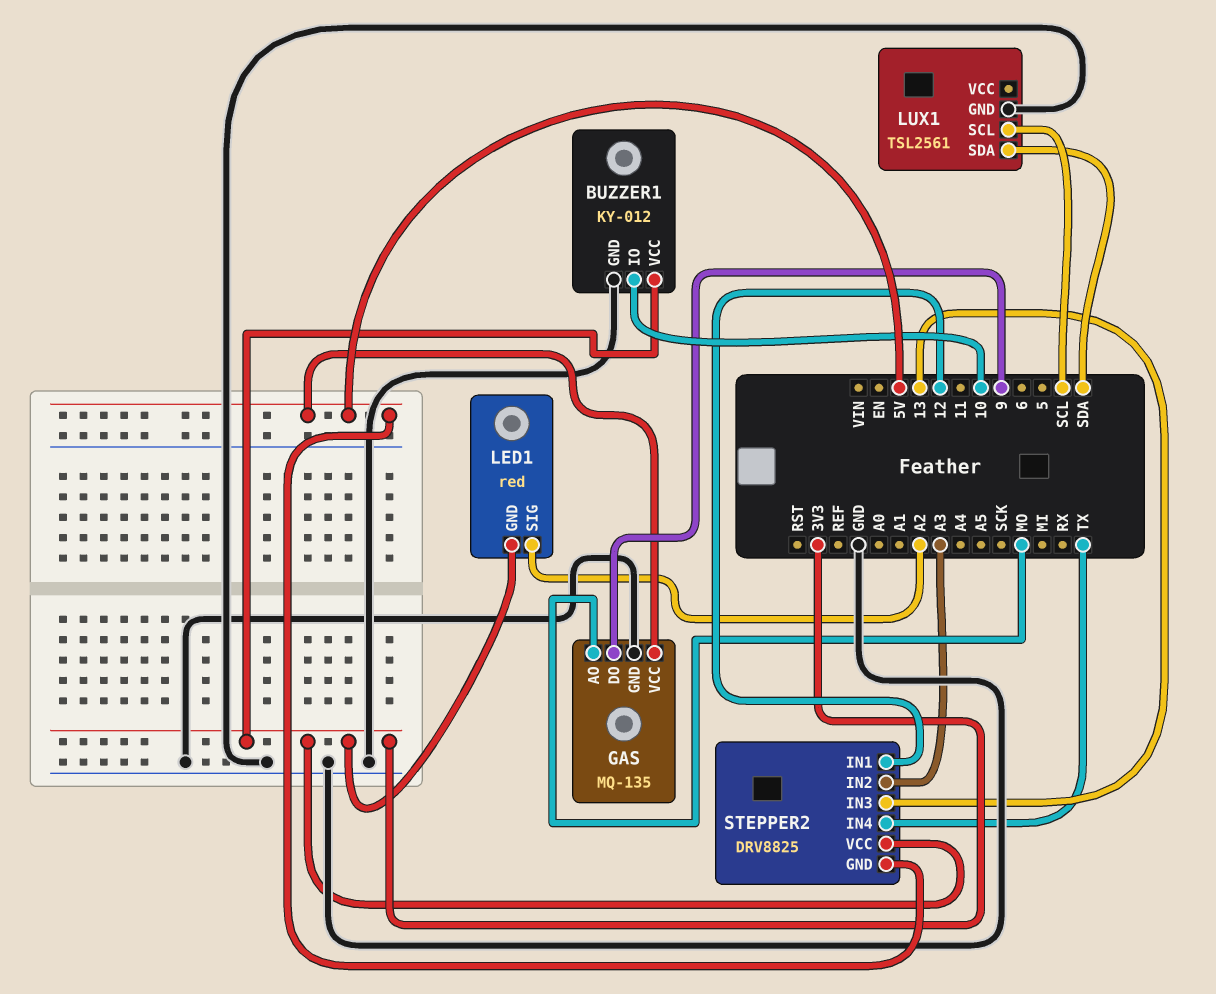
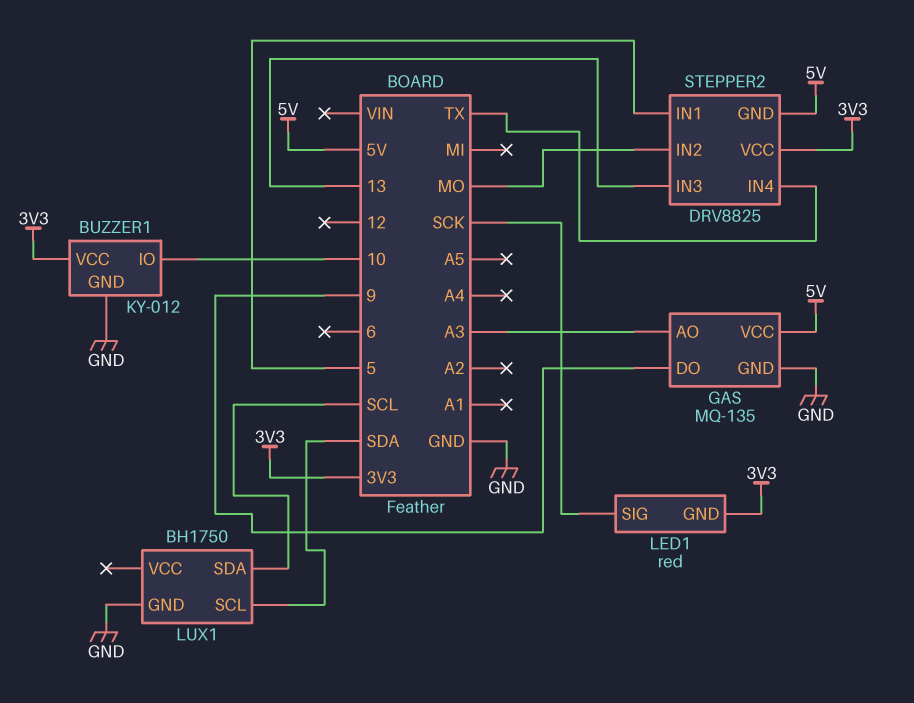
GAS pin AO: MO -> A3
LED1 pin SIG: A2 -> SCK
LUX1: TSL2561 -> BH1750
LUX1 pin SCL: SCL -> SDA
LUX1 pin SDA: SDA -> SCL
STEPPER2 pin IN1: 12 -> 5
STEPPER2 pin IN2: A3 -> MO

